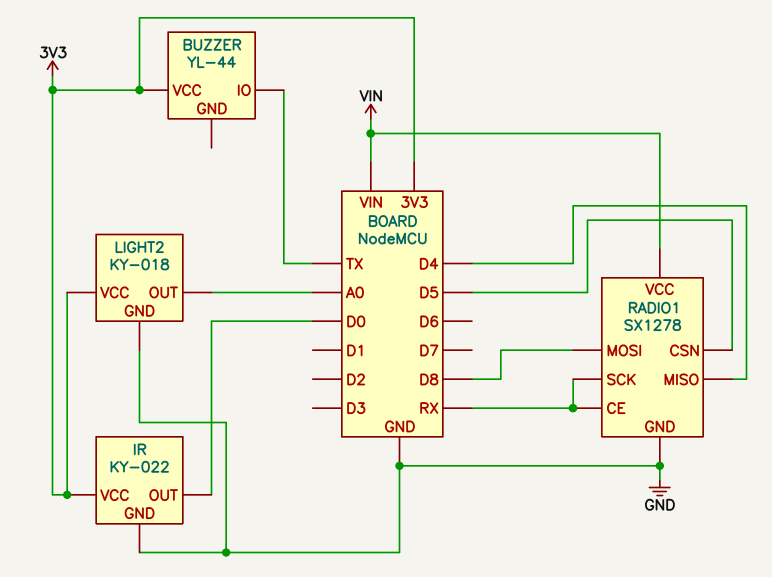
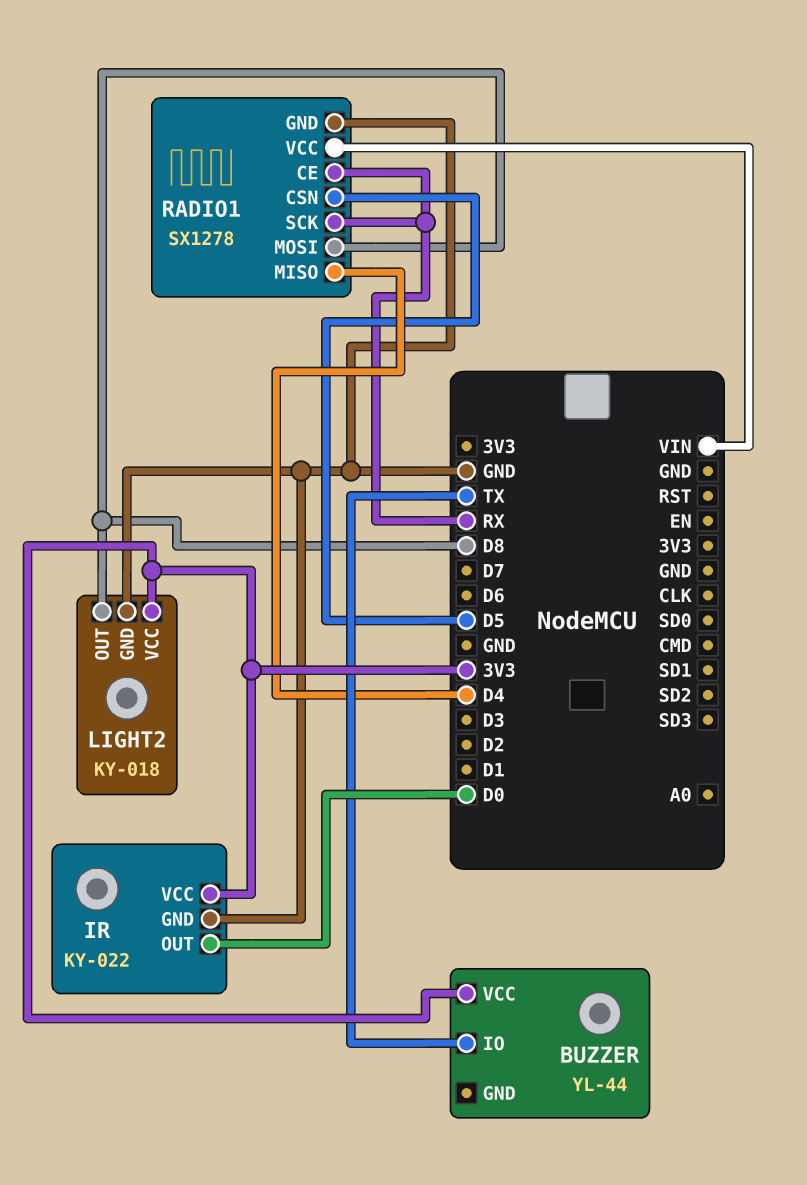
LIGHT2 pin OUT: A0 -> D8

